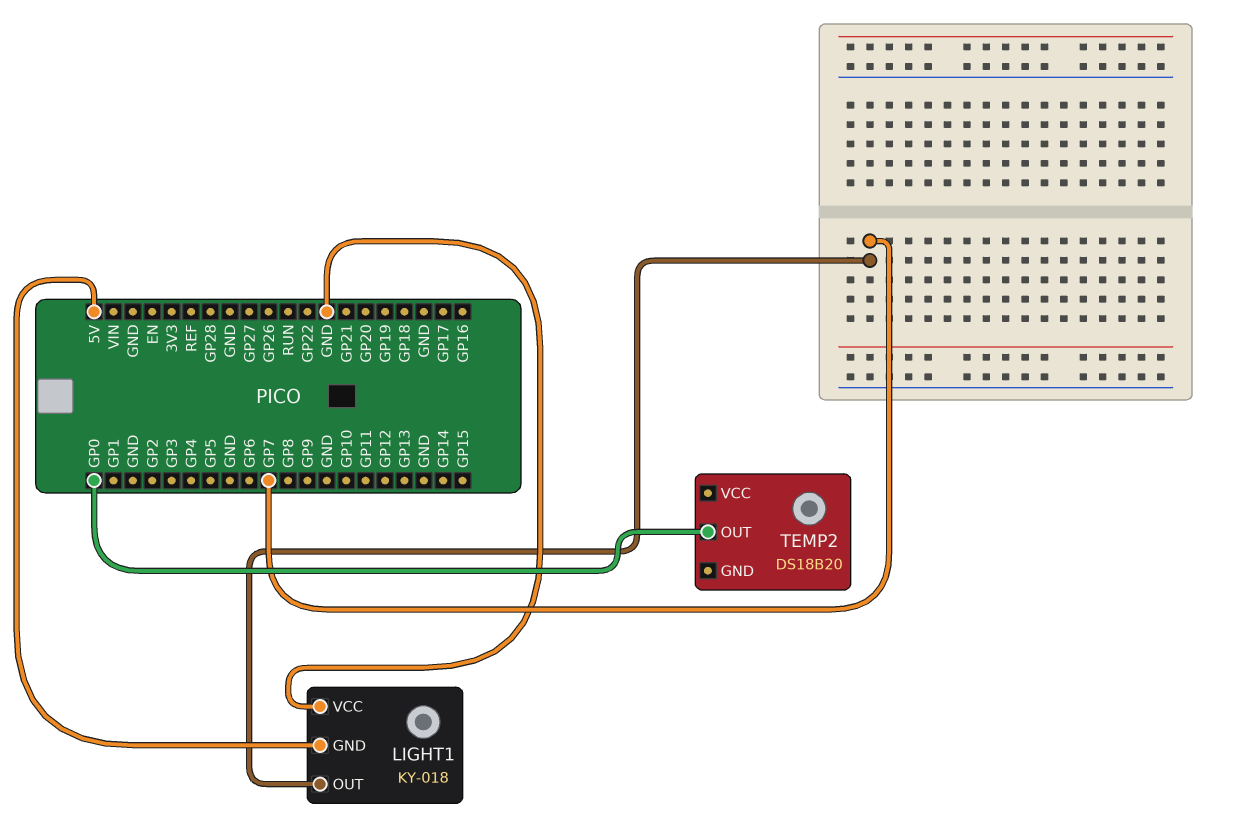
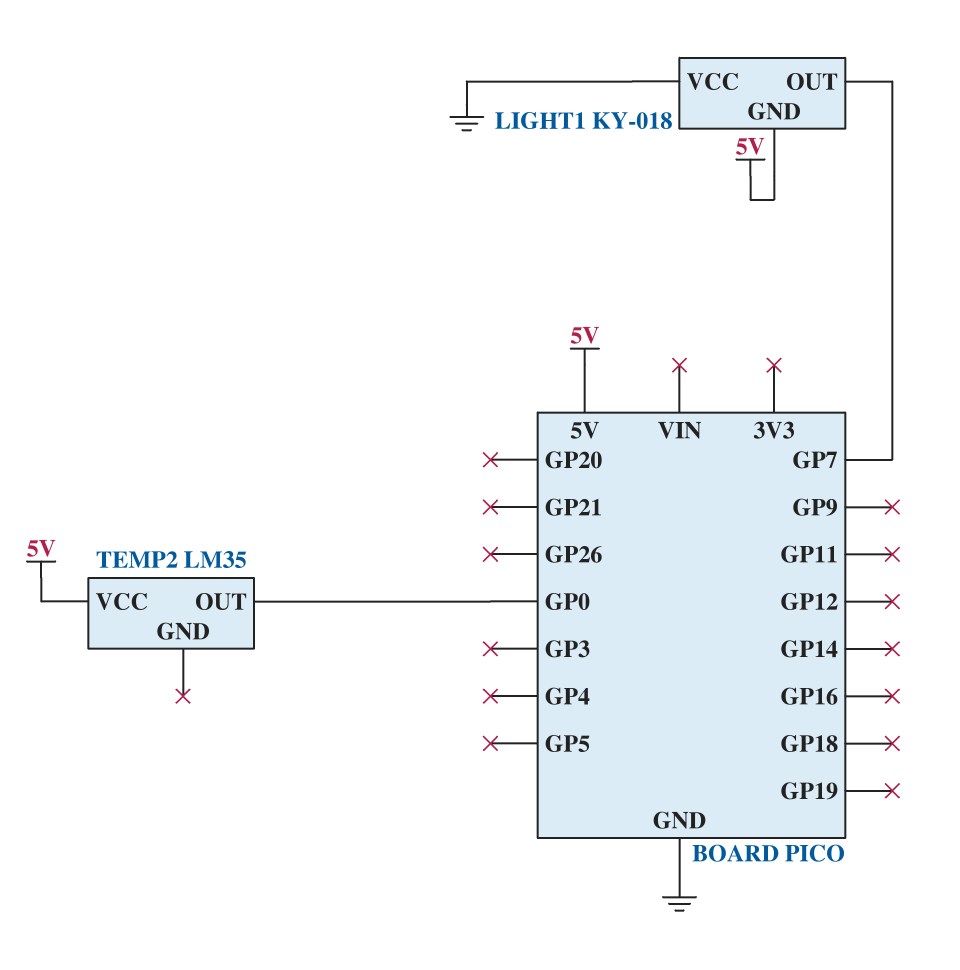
TEMP2: DS18B20 -> LM35
TEMP2 pin VCC: none -> 5V

